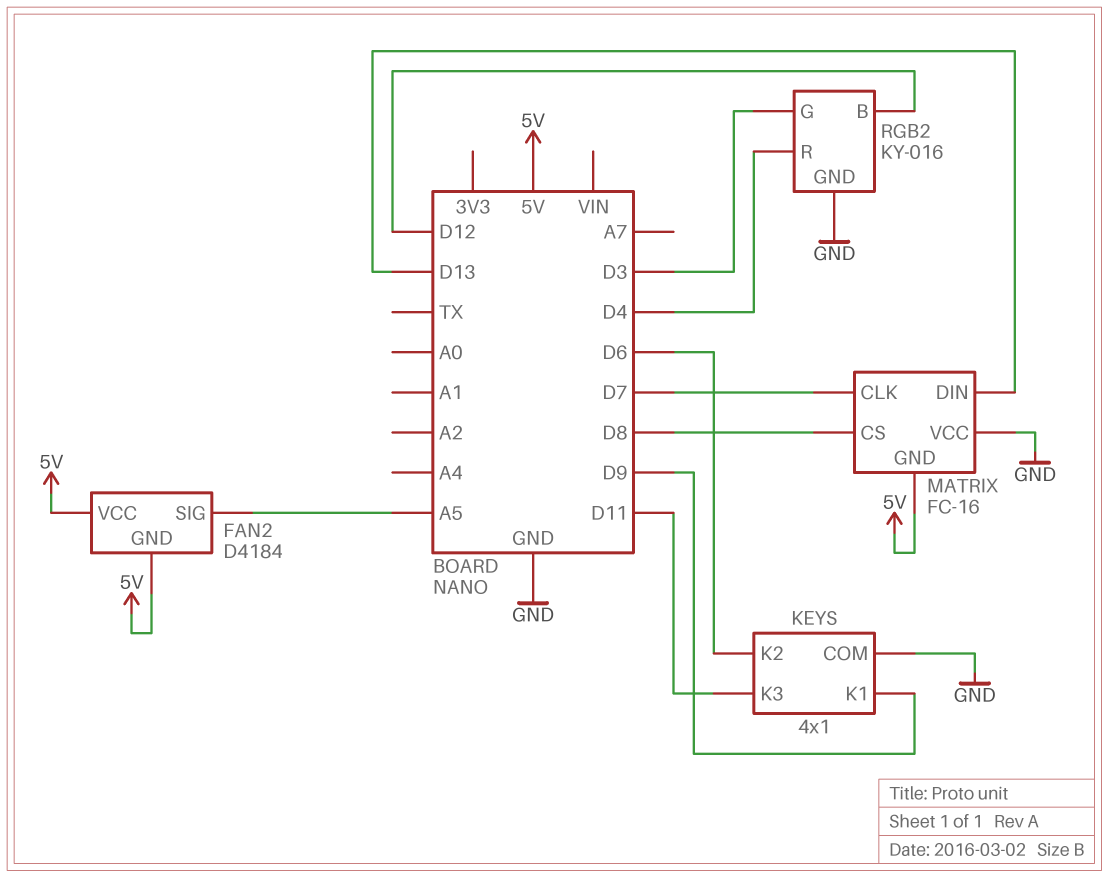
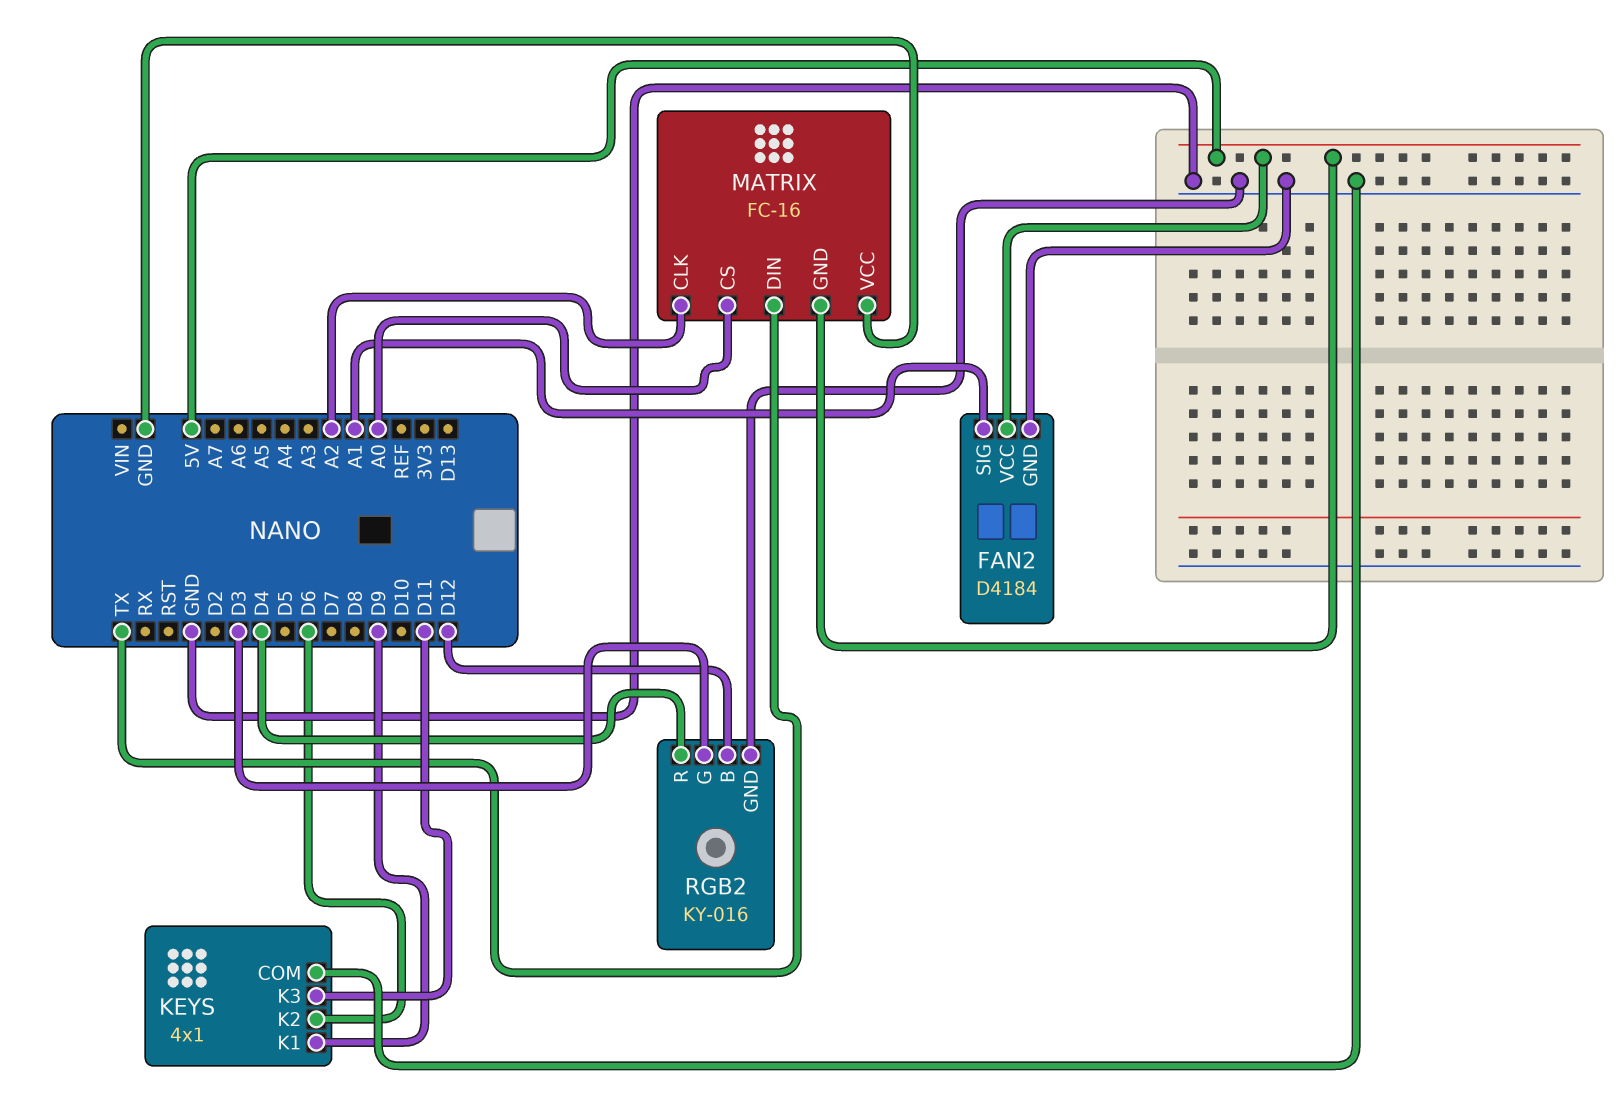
FAN2 pin GND: 5V -> GND
FAN2 pin SIG: A5 -> A1
MATRIX pin CLK: D7 -> A2
MATRIX pin CS: D8 -> A0
MATRIX pin DIN: D13 -> TX

